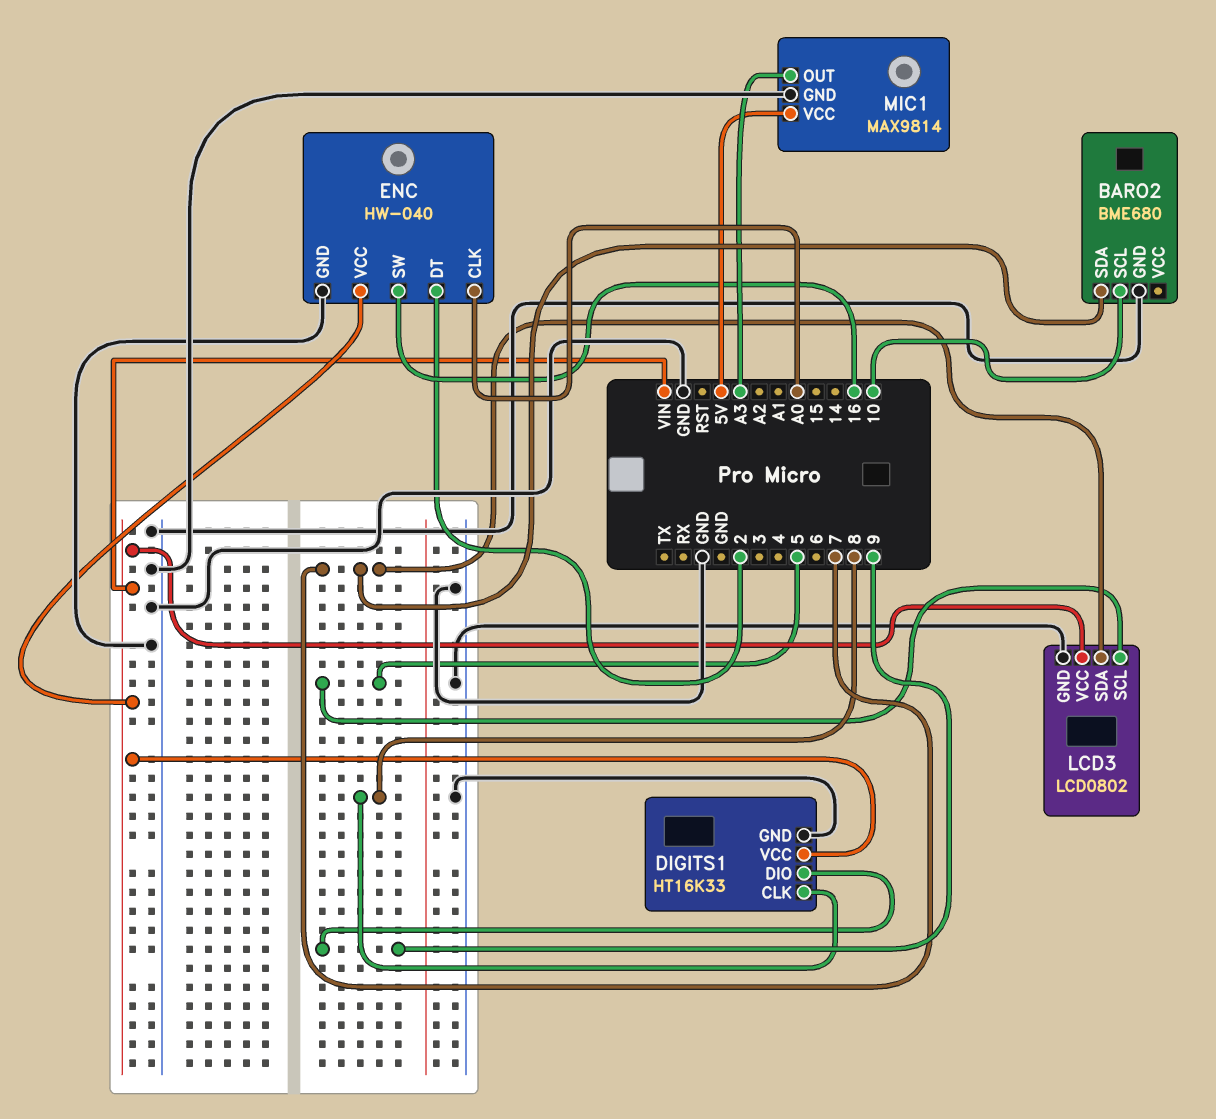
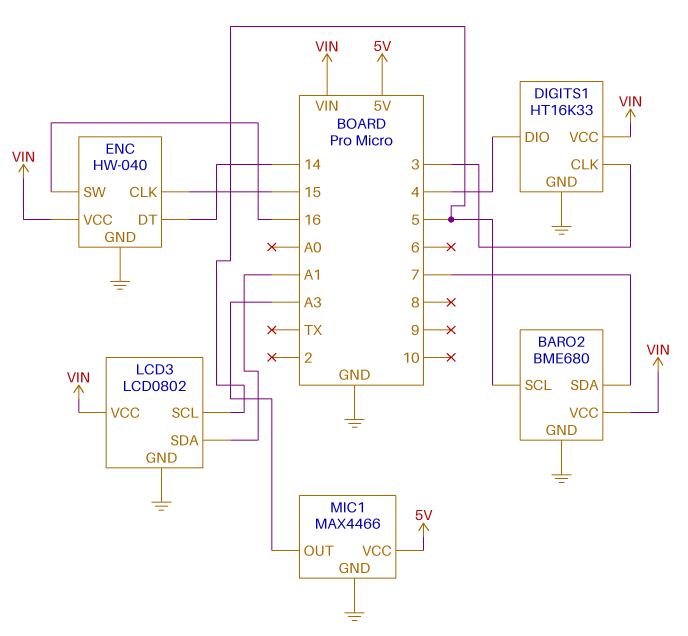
BARO2 pin SCL: 10 -> 5
BARO2 pin VCC: none -> VIN
DIGITS1 pin CLK: 8 -> 3
DIGITS1 pin DIO: 9 -> 4
ENC pin CLK: A0 -> 15
ENC pin DT: 2 -> 14
LCD3 pin SDA: 7 -> A1
MIC1: MAX9814 -> MAX4466

